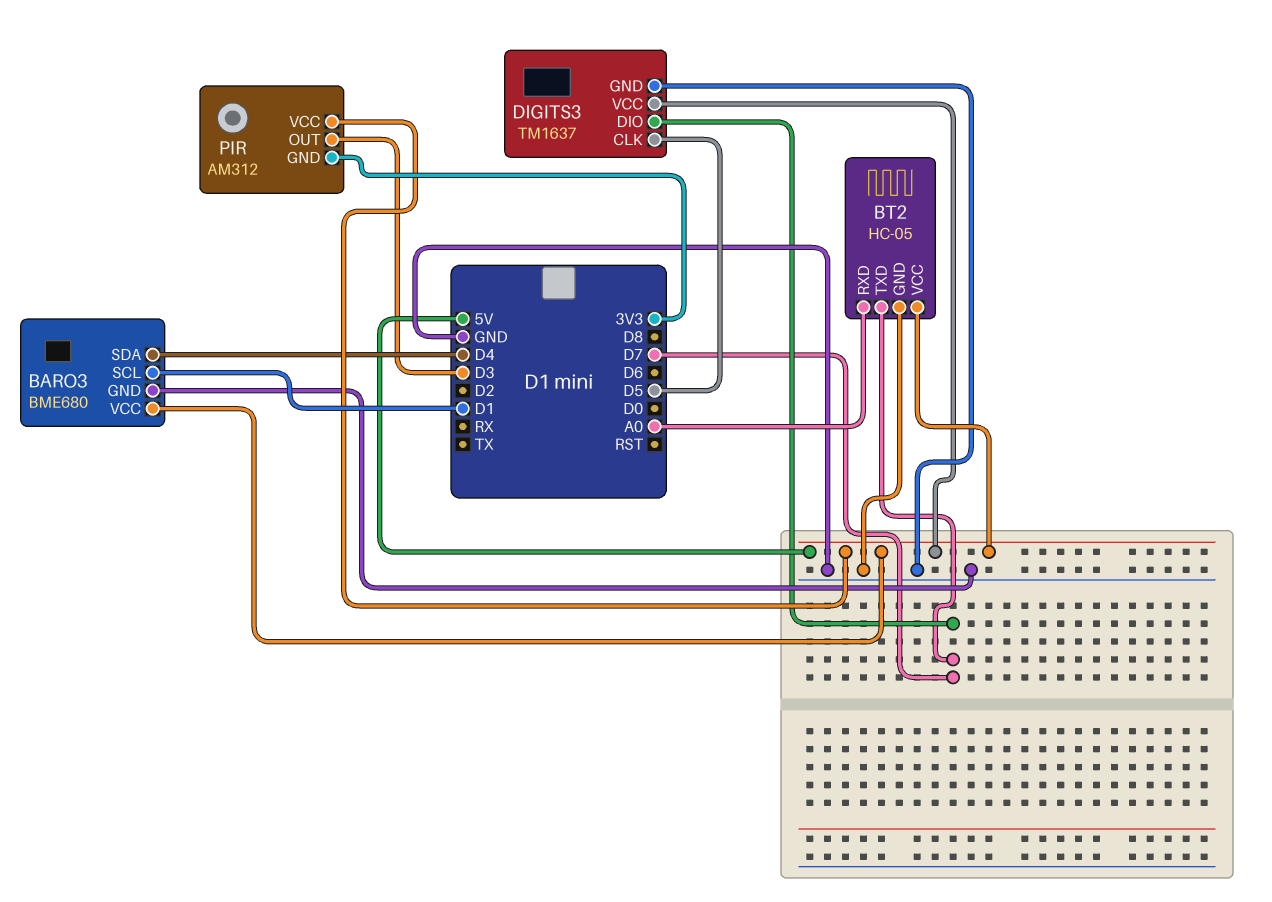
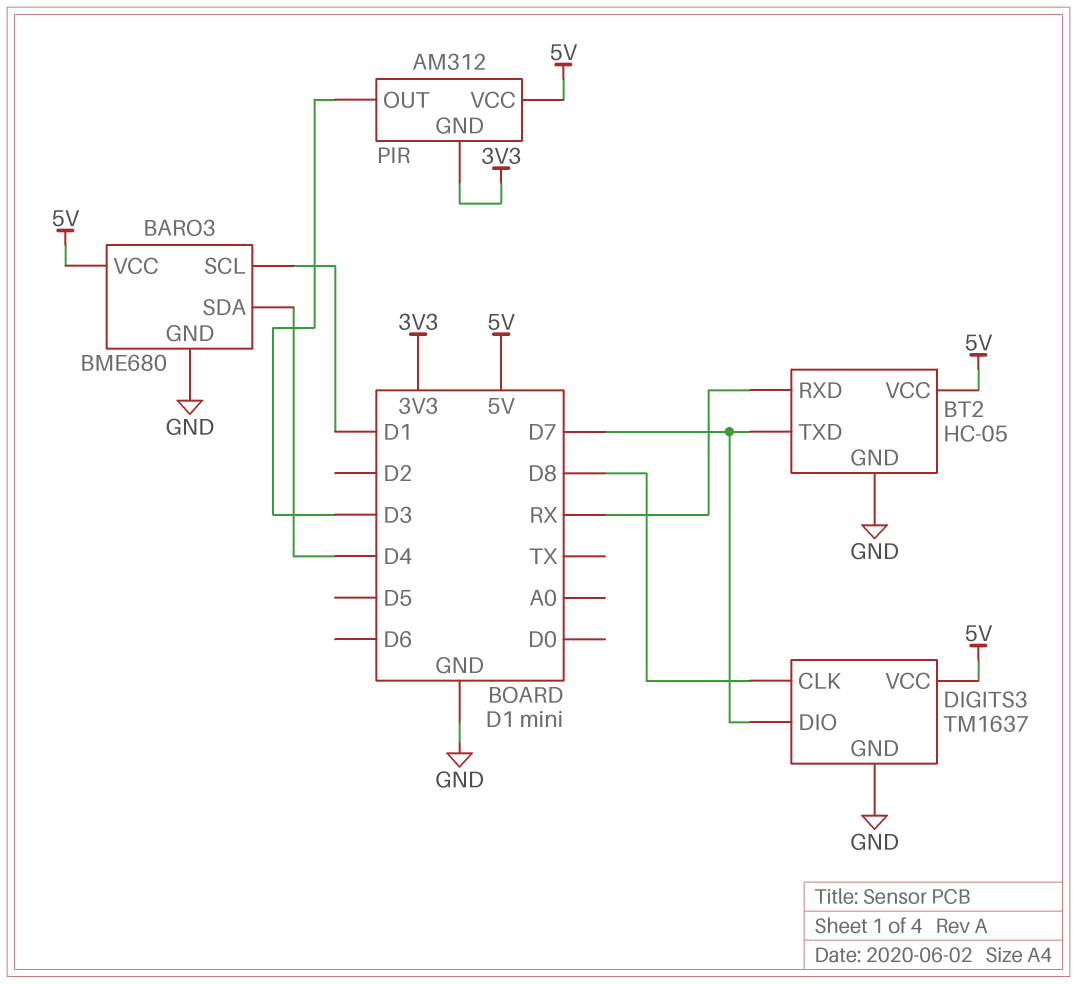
BT2 pin RXD: A0 -> RX
DIGITS3 pin CLK: D5 -> D8

